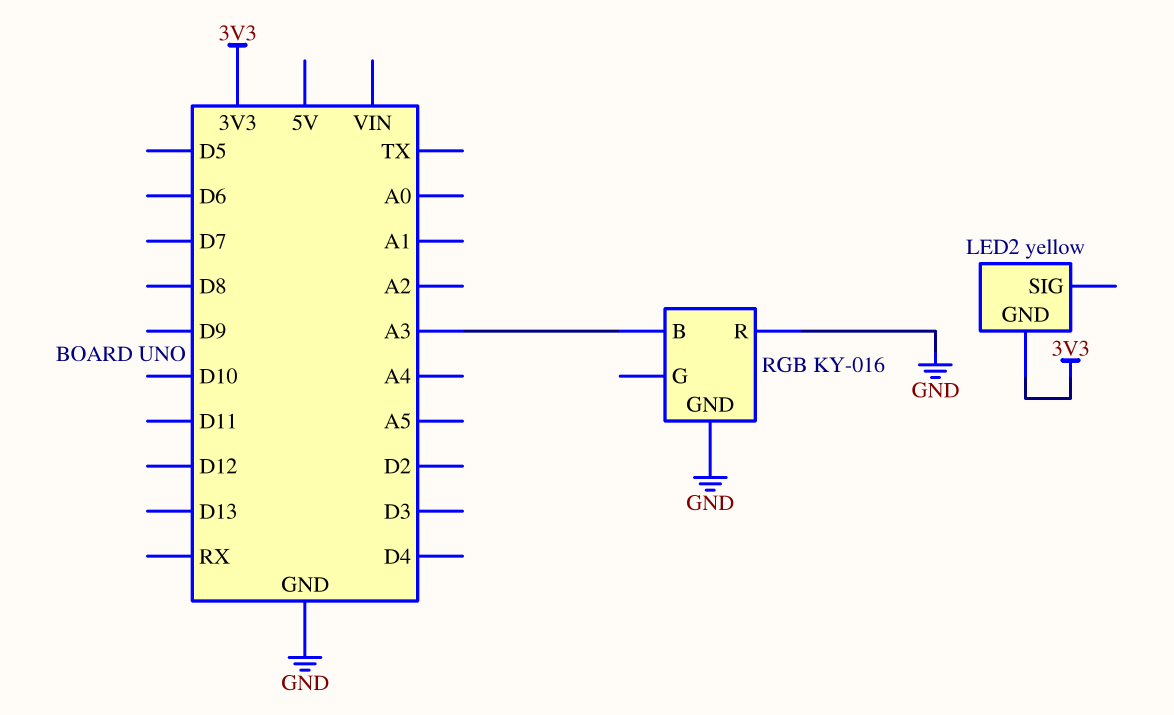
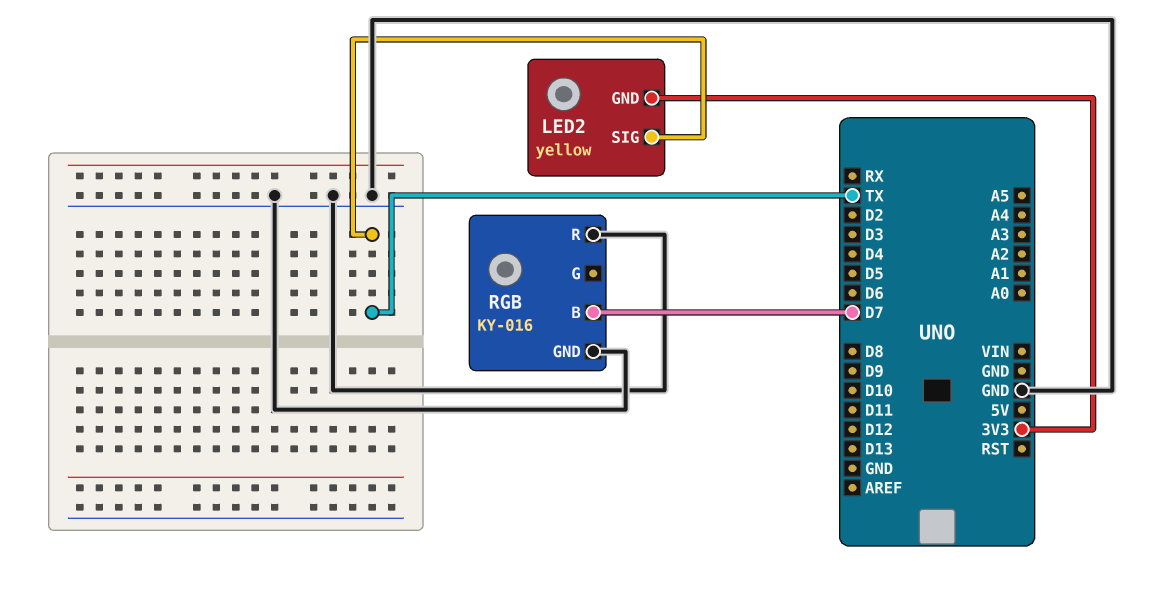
LED2 pin SIG: none -> TX
RGB pin B: A3 -> D7

